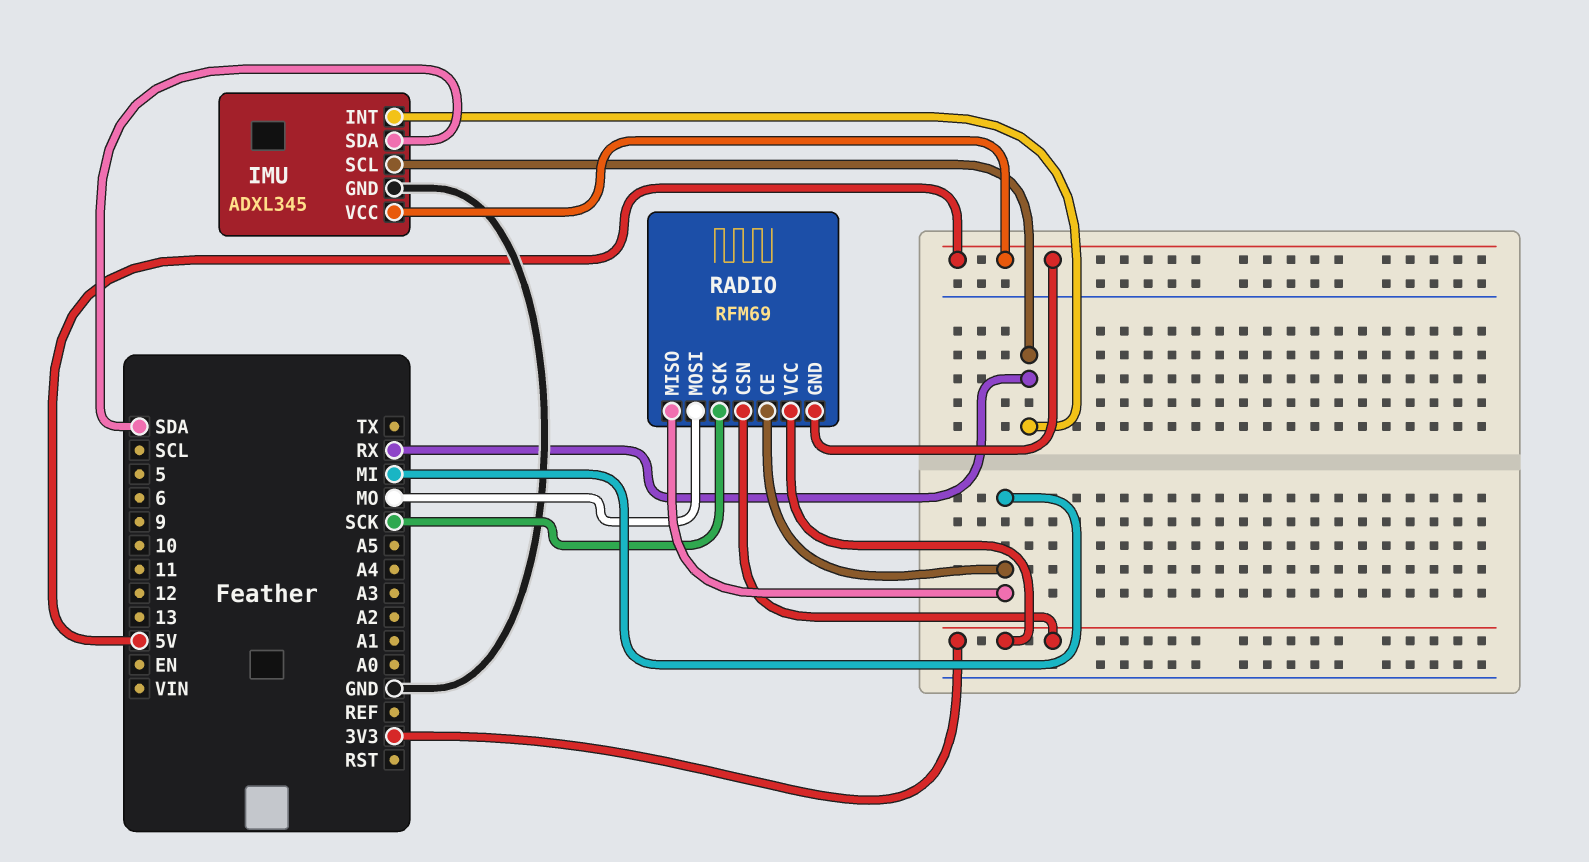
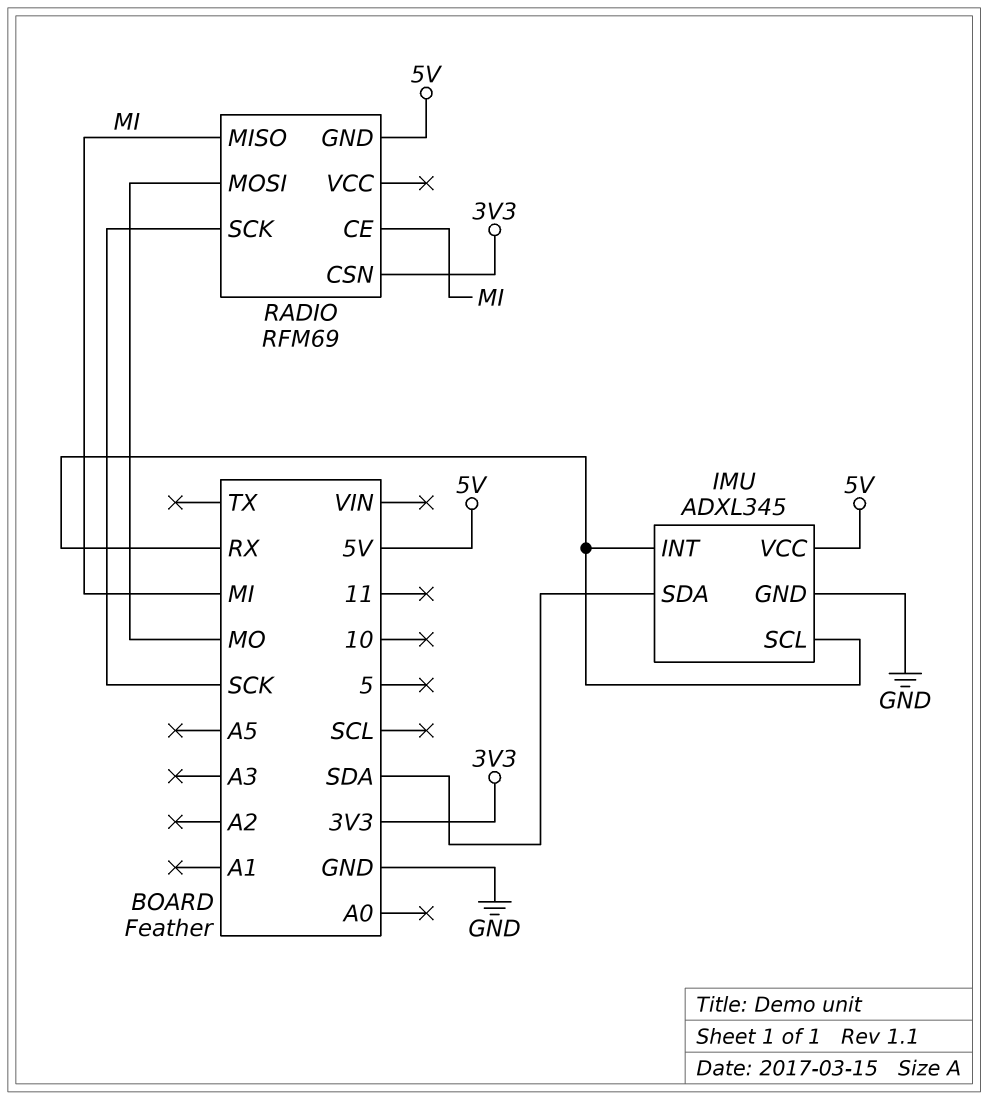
RADIO pin VCC: 3V3 -> none

